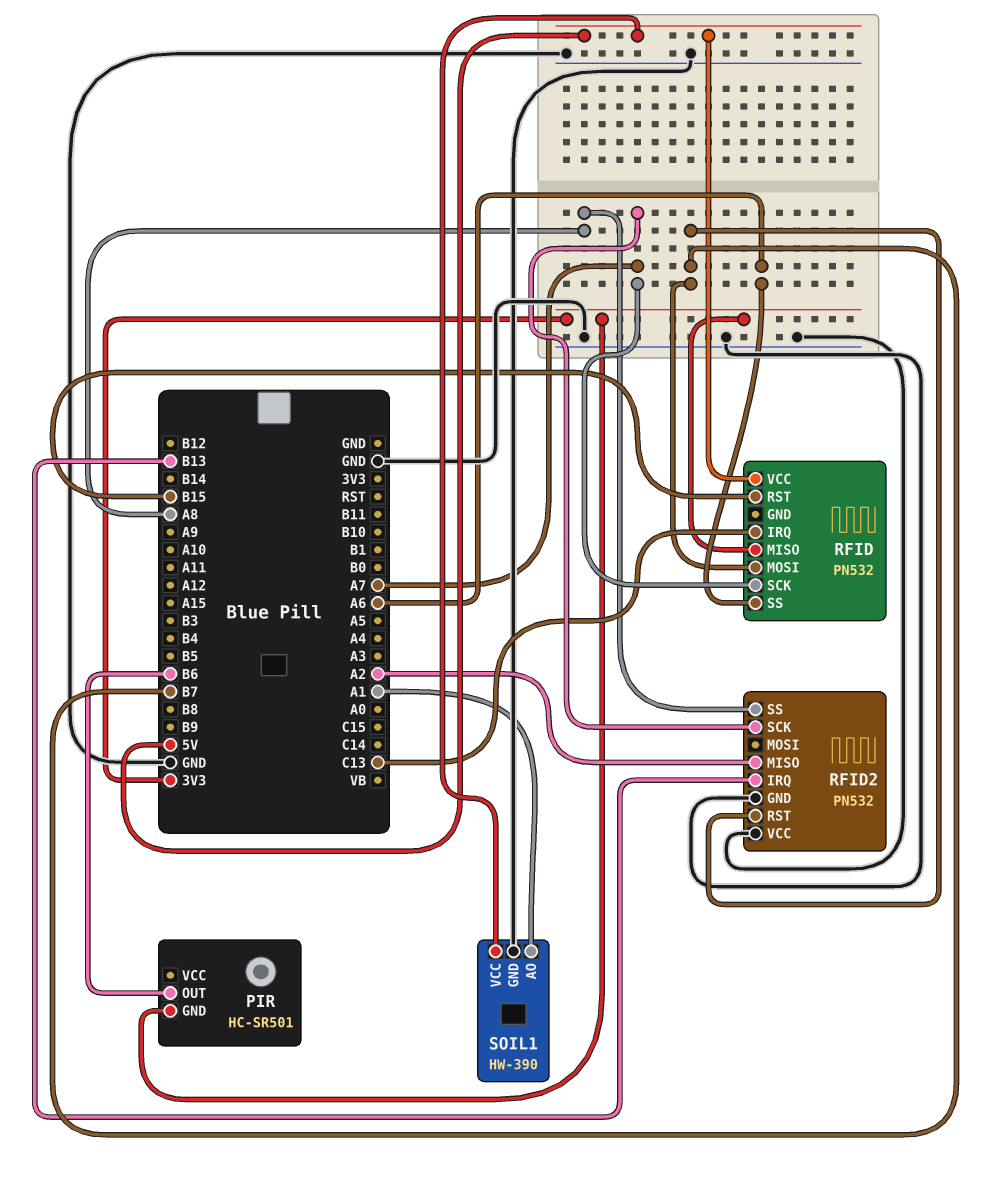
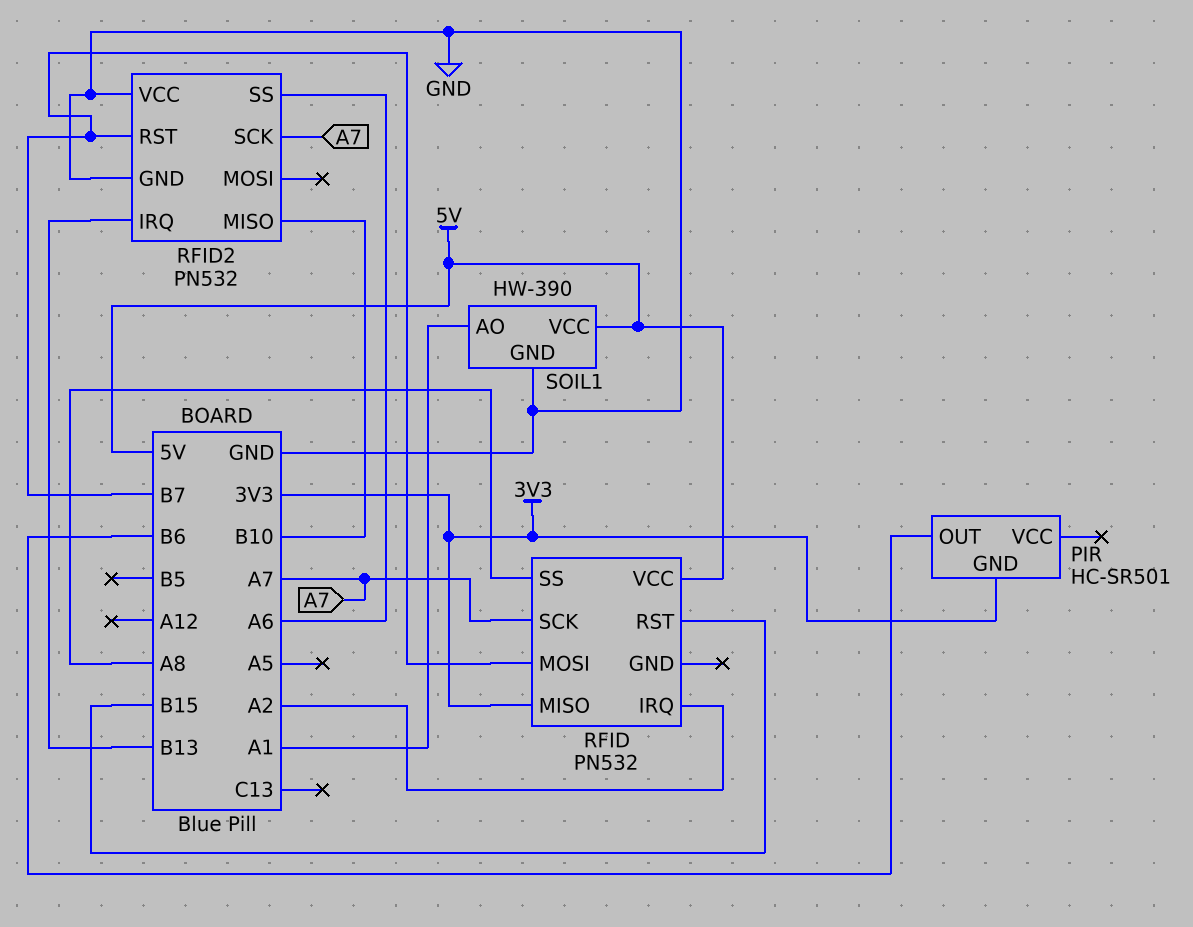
RFID pin IRQ: C13 -> A2
RFID pin SS: A6 -> A8
RFID2 pin MISO: A2 -> B10
RFID2 pin SS: A8 -> A6

